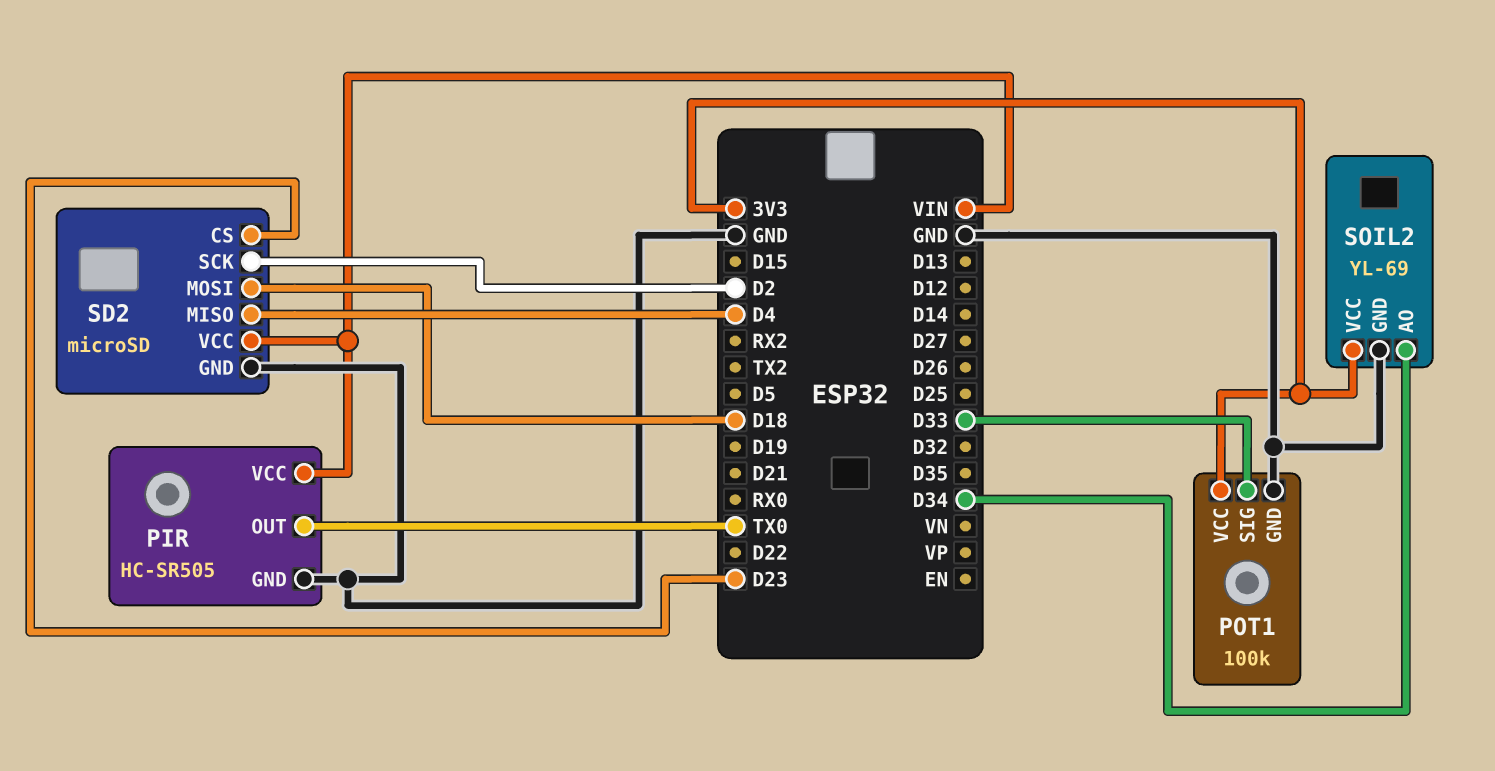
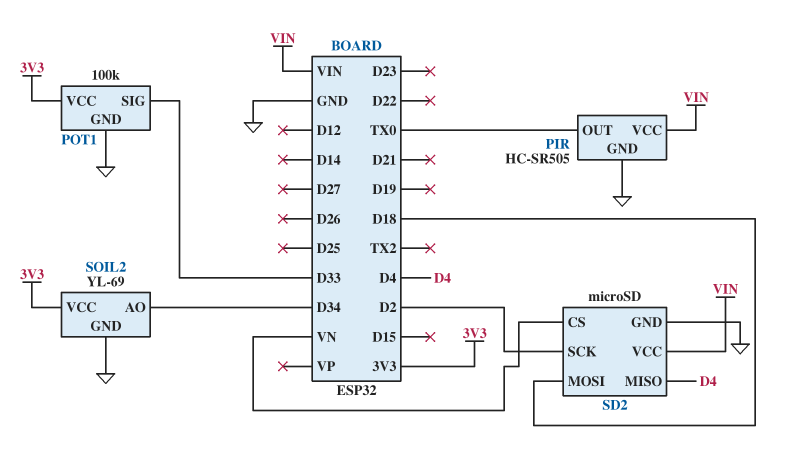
SD2 pin CS: D23 -> VN

